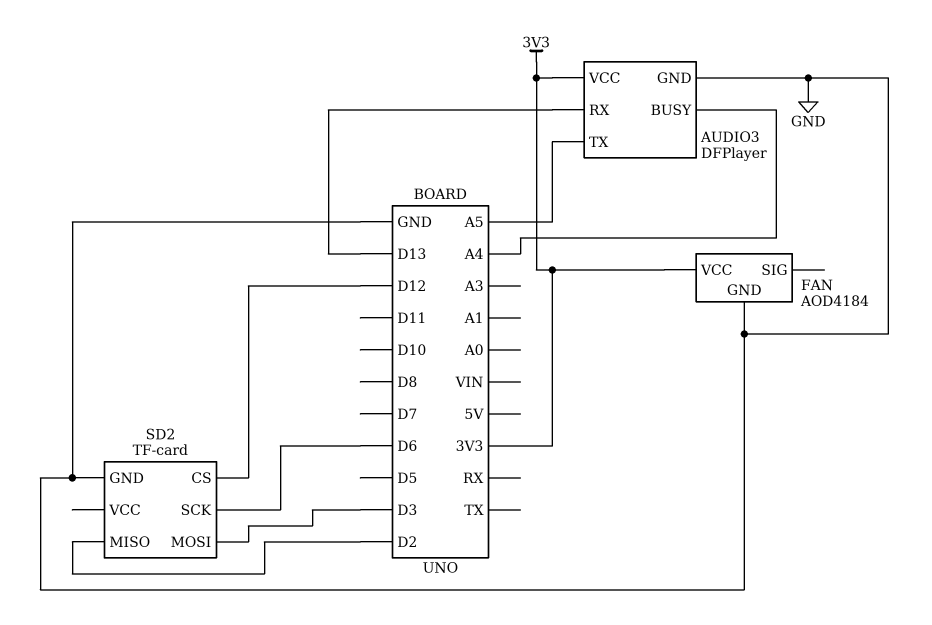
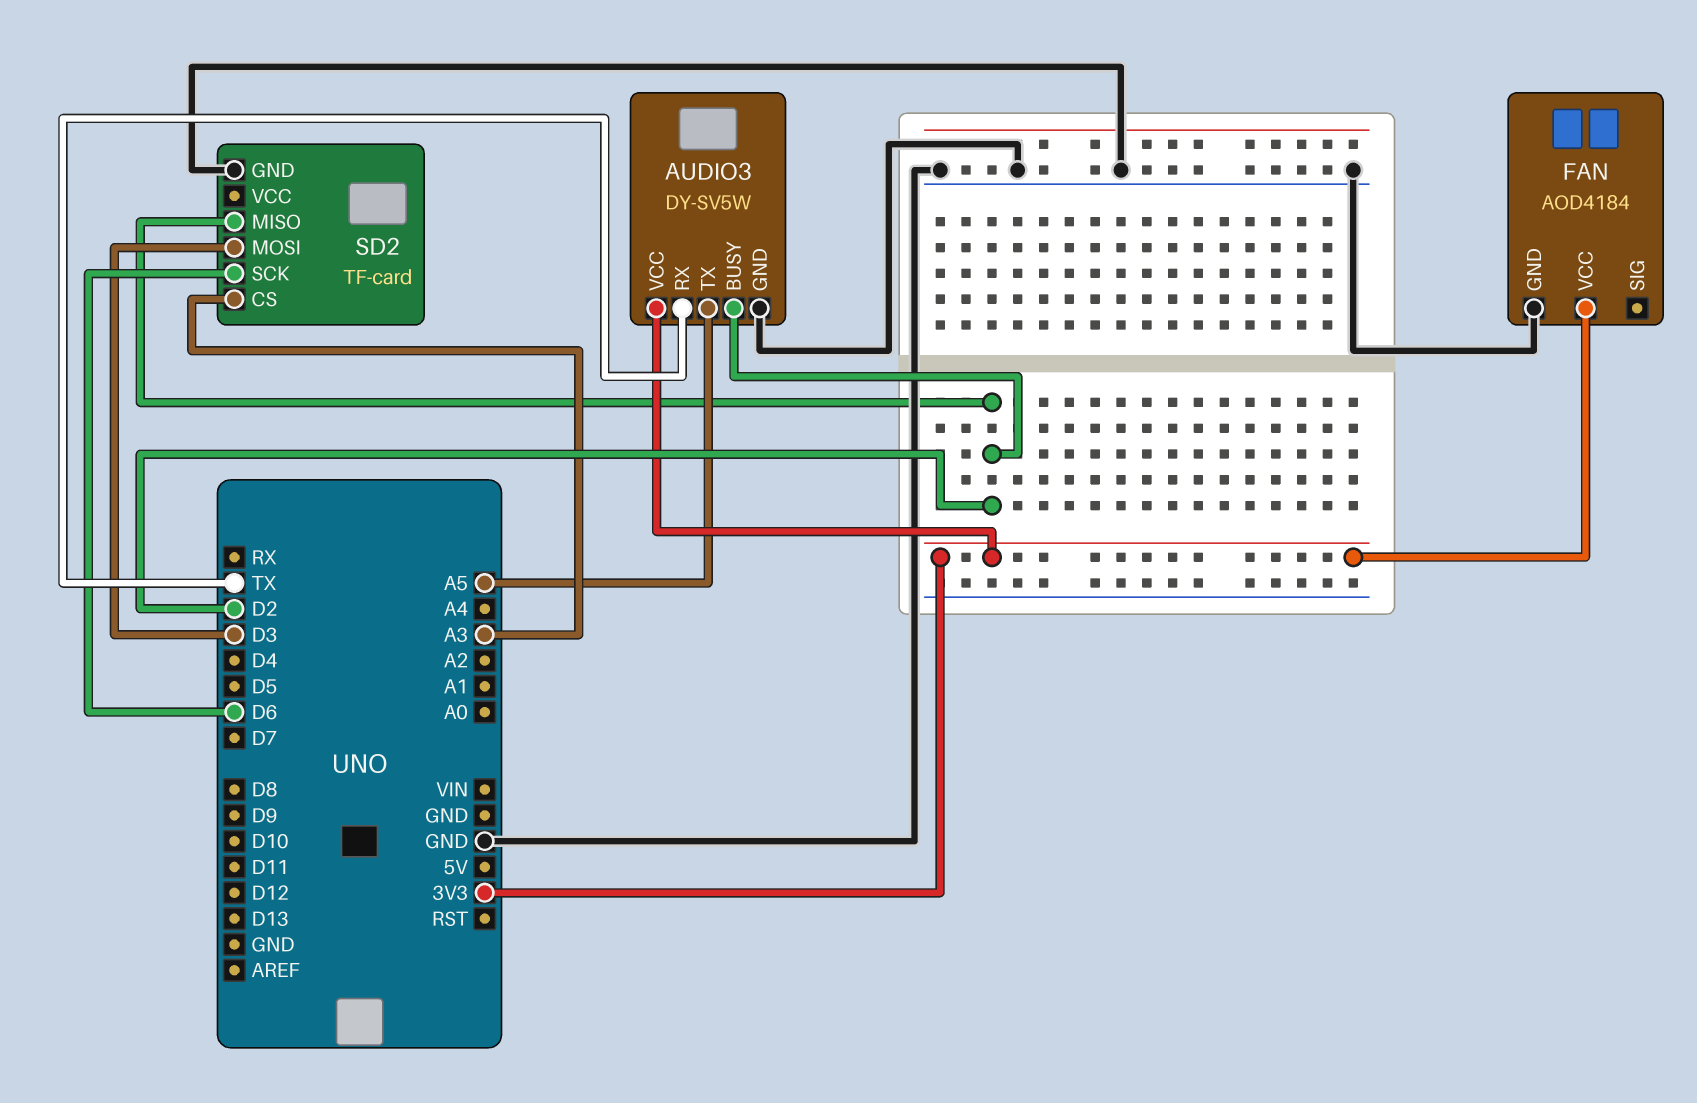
AUDIO3: DFPlayer -> DY-SV5W
AUDIO3 pin BUSY: A4 -> D2
AUDIO3 pin RX: D13 -> TX
SD2 pin CS: D12 -> A3

